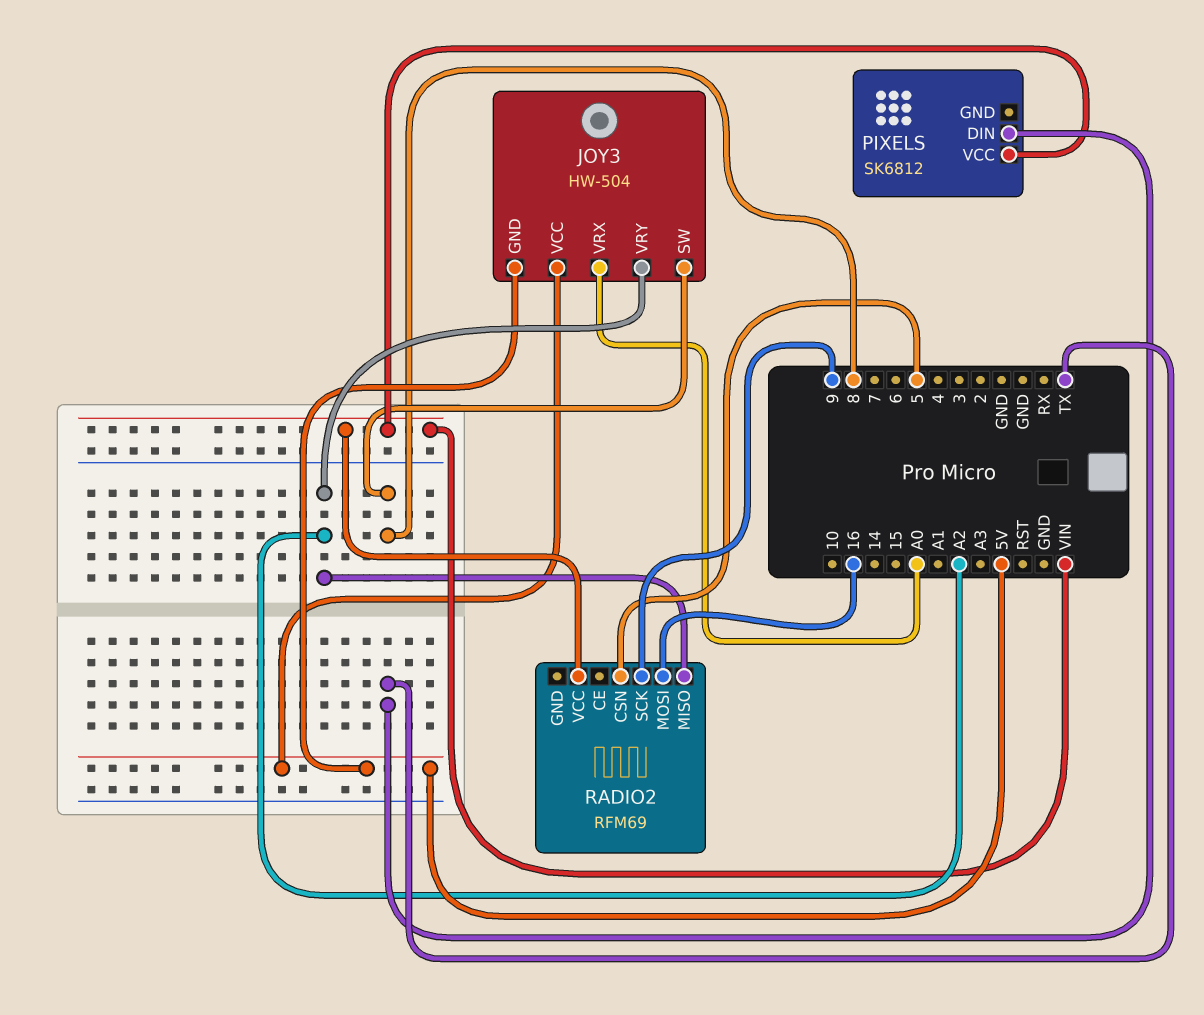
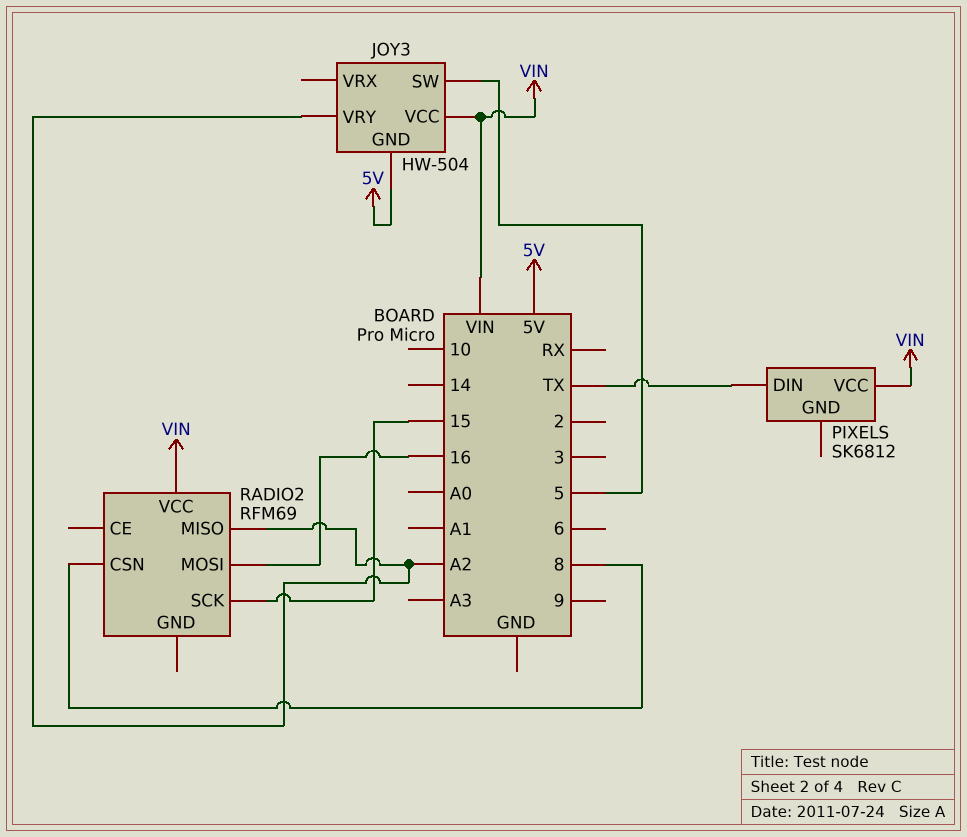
JOY3 pin SW: 8 -> 5
JOY3 pin VCC: 5V -> VIN
JOY3 pin VRX: A0 -> none
RADIO2 pin CSN: 5 -> 8
RADIO2 pin SCK: 9 -> 15

